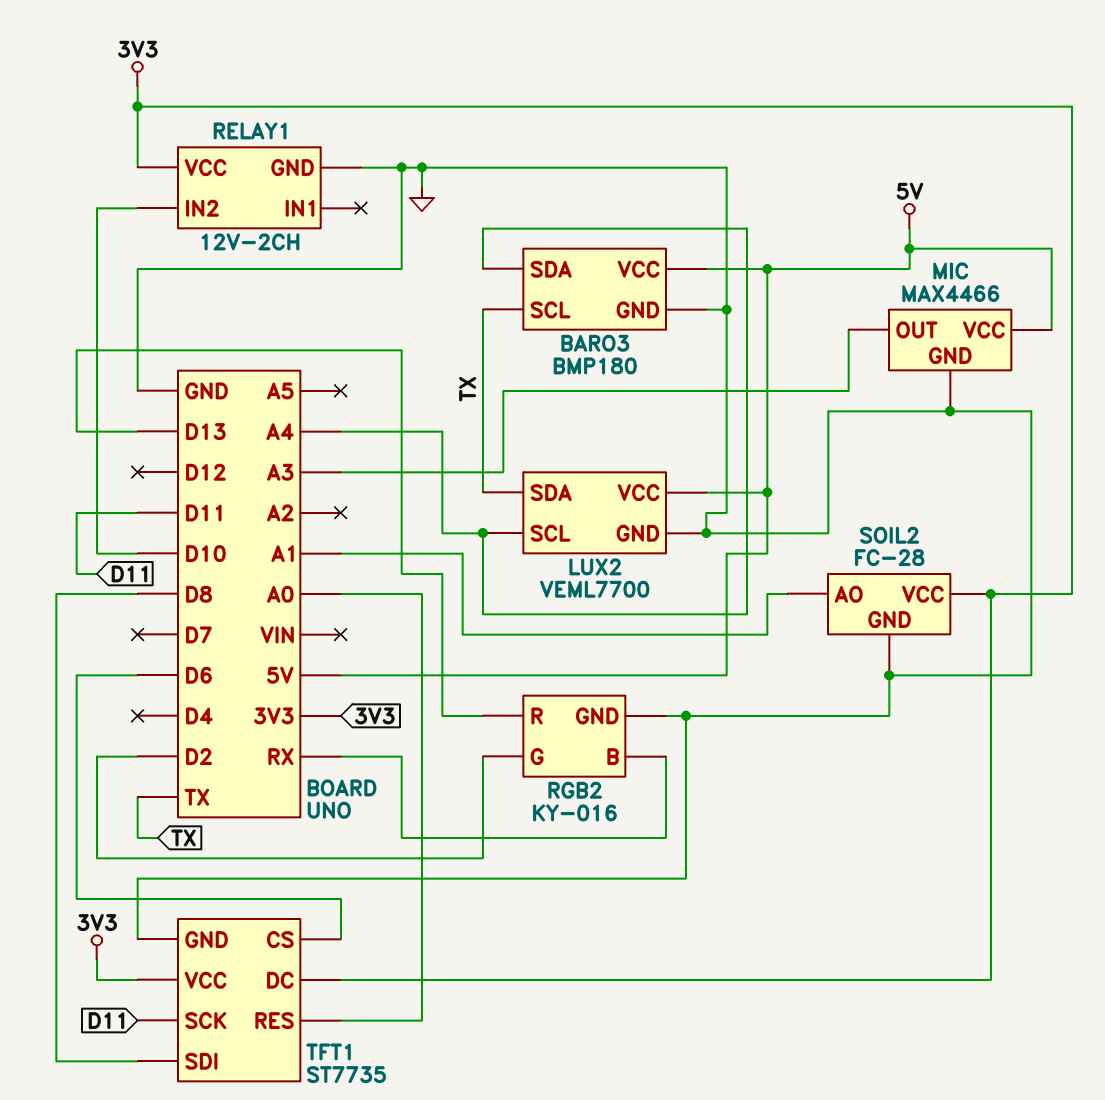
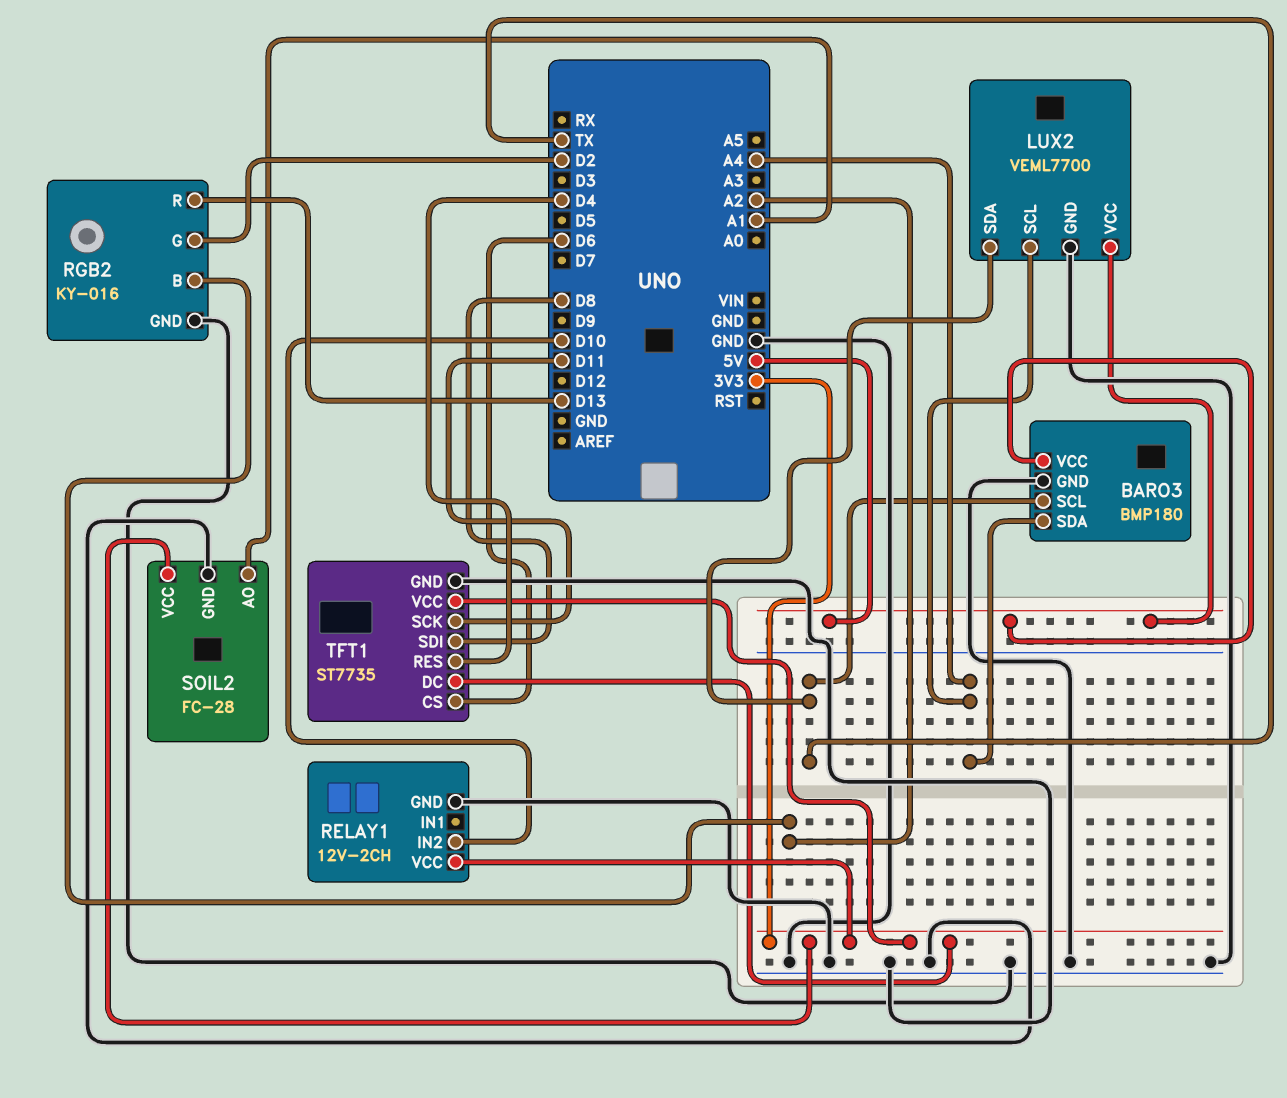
MIC: MAX4466 -> none
MIC pin GND: GND -> none
MIC pin OUT: A3 -> none
MIC pin VCC: 5V -> none
RGB2 pin B: RX -> A2
TFT1 pin RES: A0 -> D4

